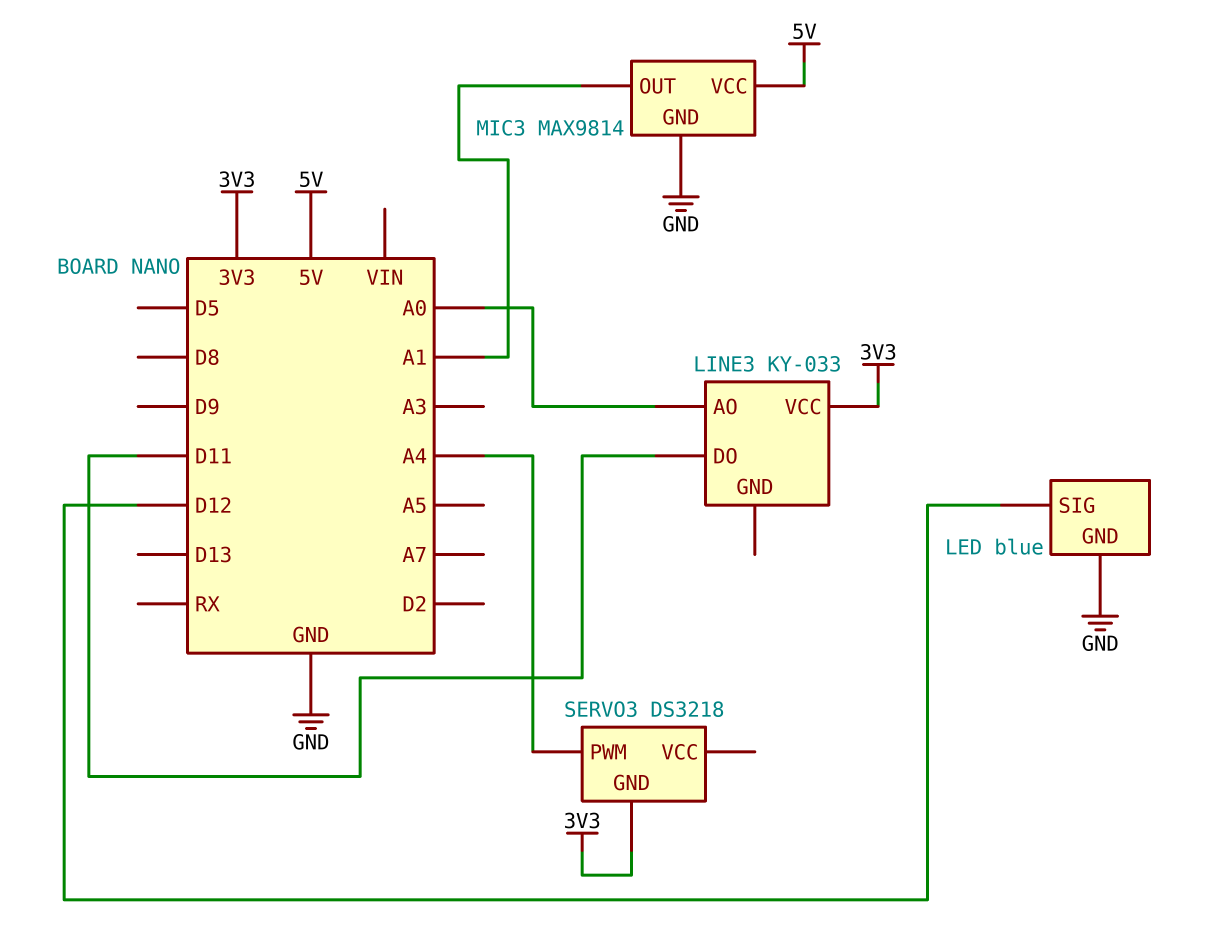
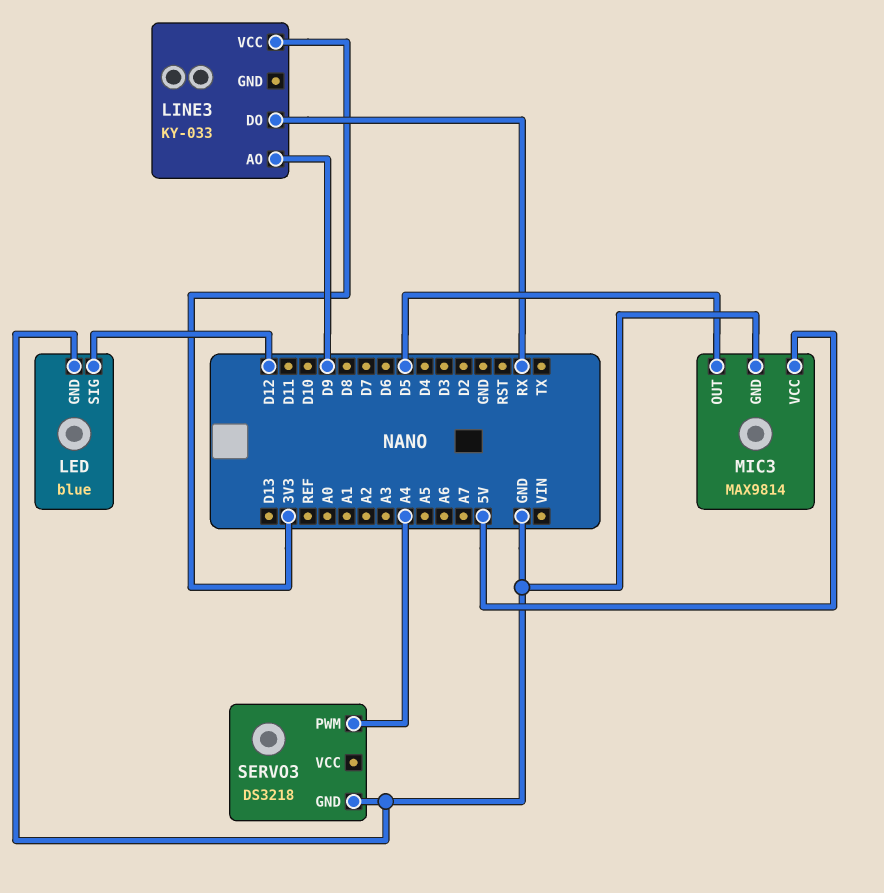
LINE3 pin AO: A0 -> D9
LINE3 pin DO: D11 -> RX
MIC3 pin OUT: A1 -> D5
SERVO3 pin GND: 3V3 -> GND

